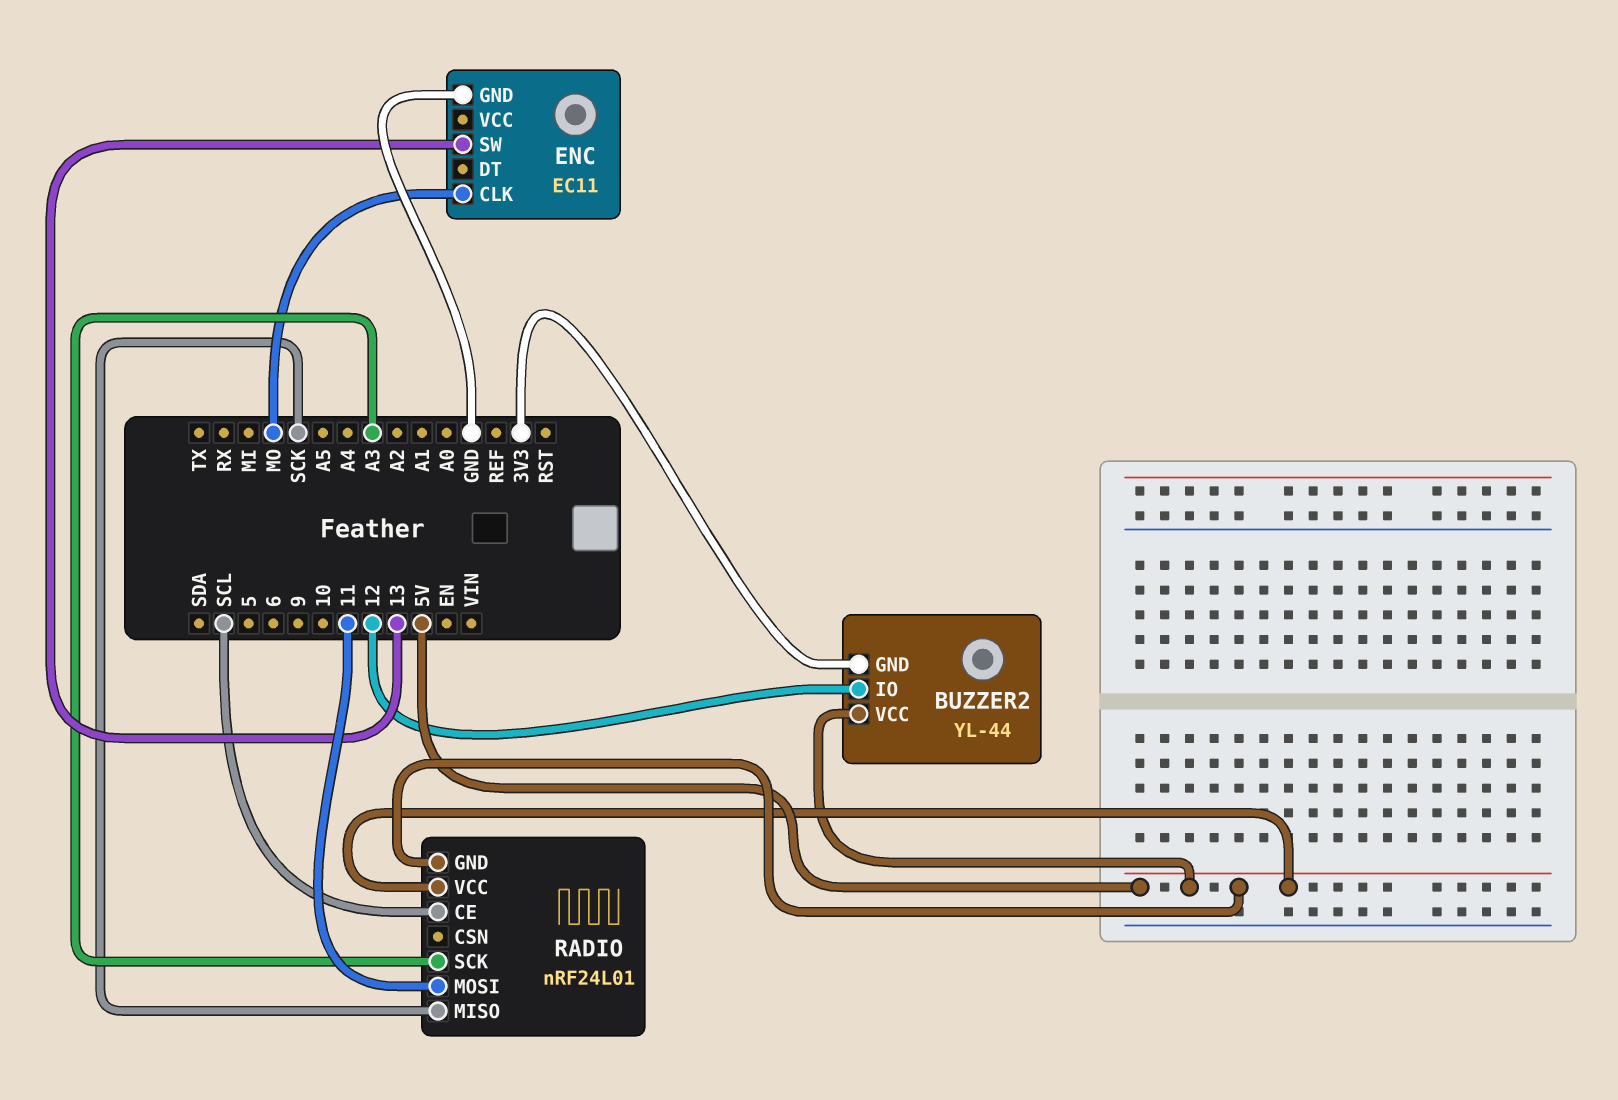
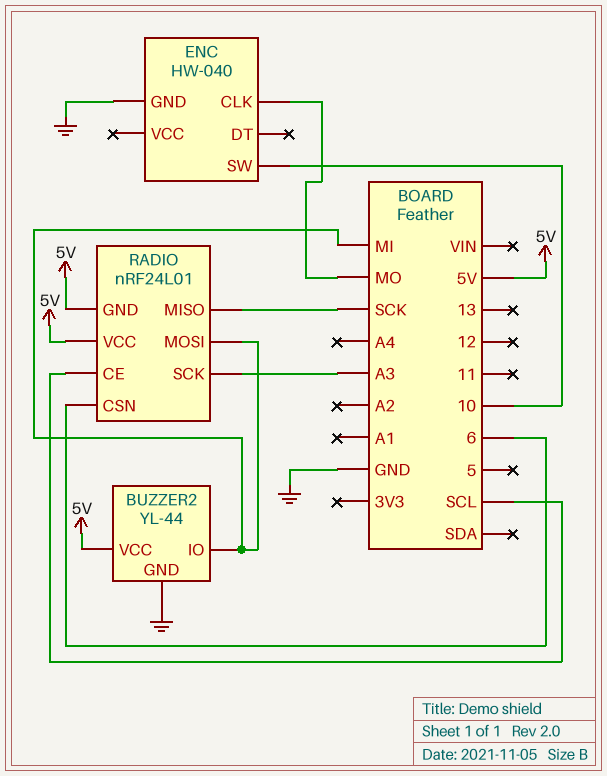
BUZZER2 pin GND: 3V3 -> GND
BUZZER2 pin IO: 12 -> MI
ENC: EC11 -> HW-040
ENC pin SW: 13 -> 10
RADIO pin CSN: none -> 6
RADIO pin MOSI: 11 -> MI

